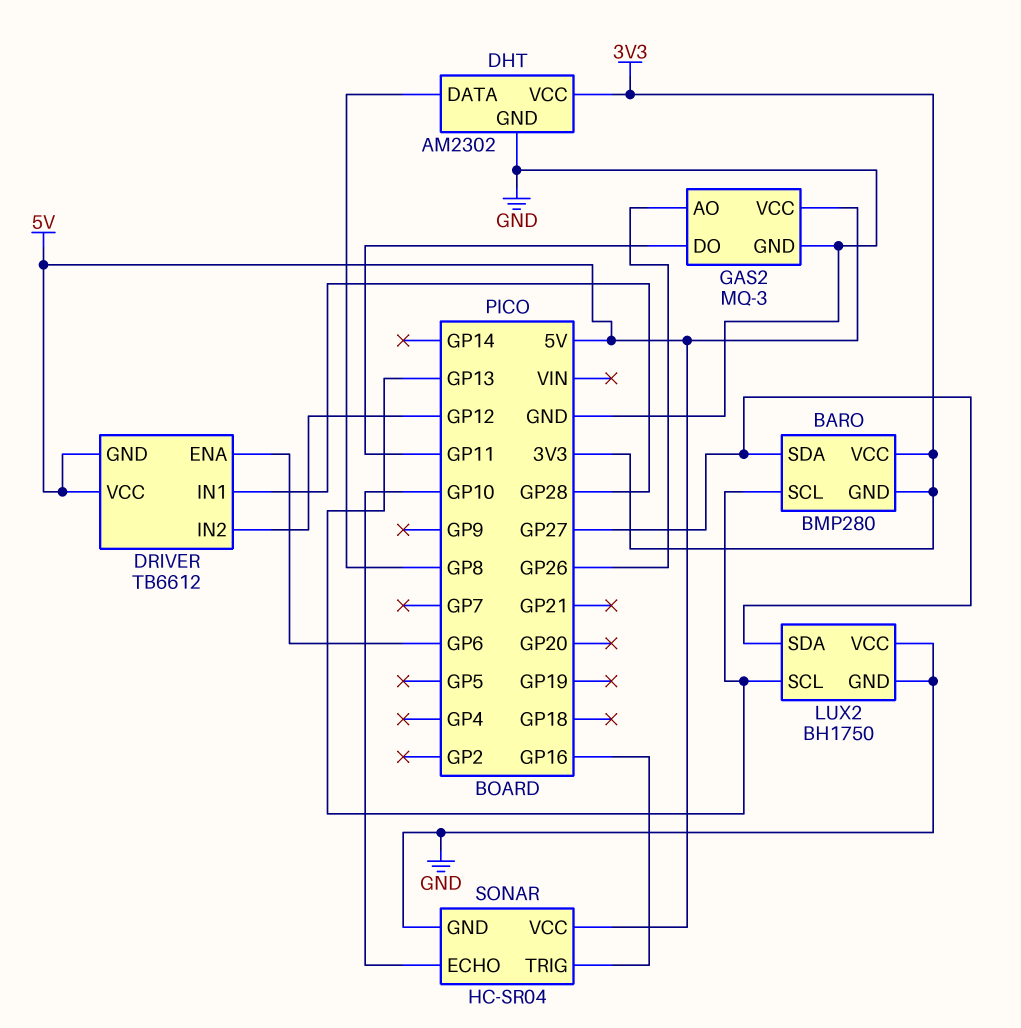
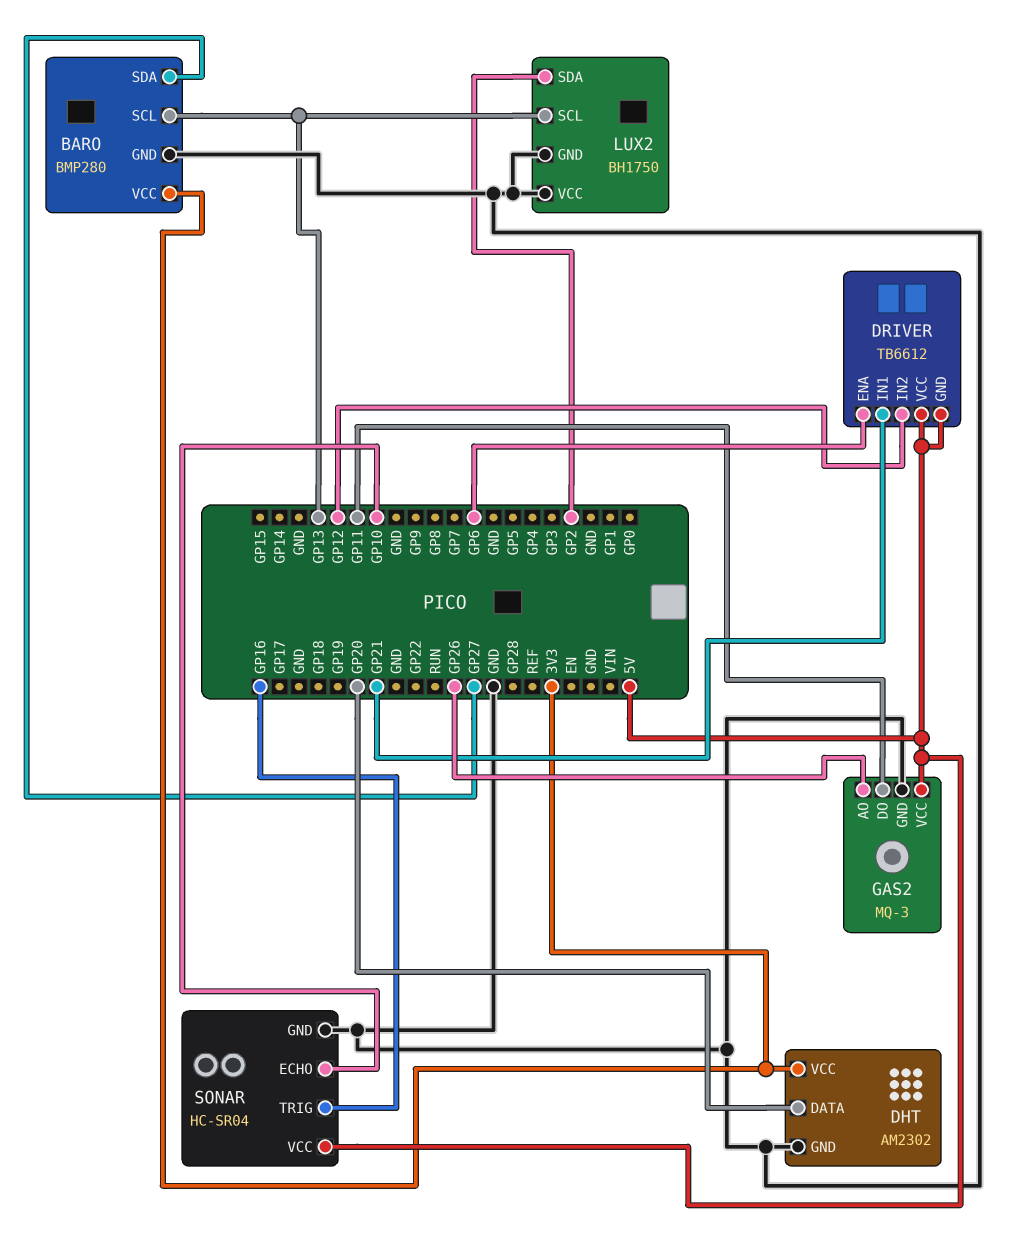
BARO pin GND: 3V3 -> GND
DHT pin DATA: GP8 -> GP20
DRIVER pin IN1: GP28 -> GP21
LUX2 pin SDA: GP27 -> GP2

